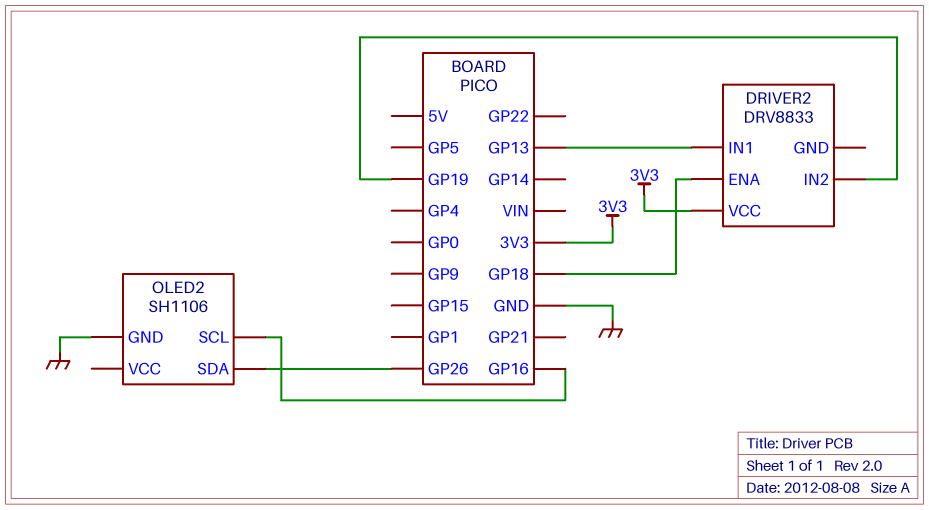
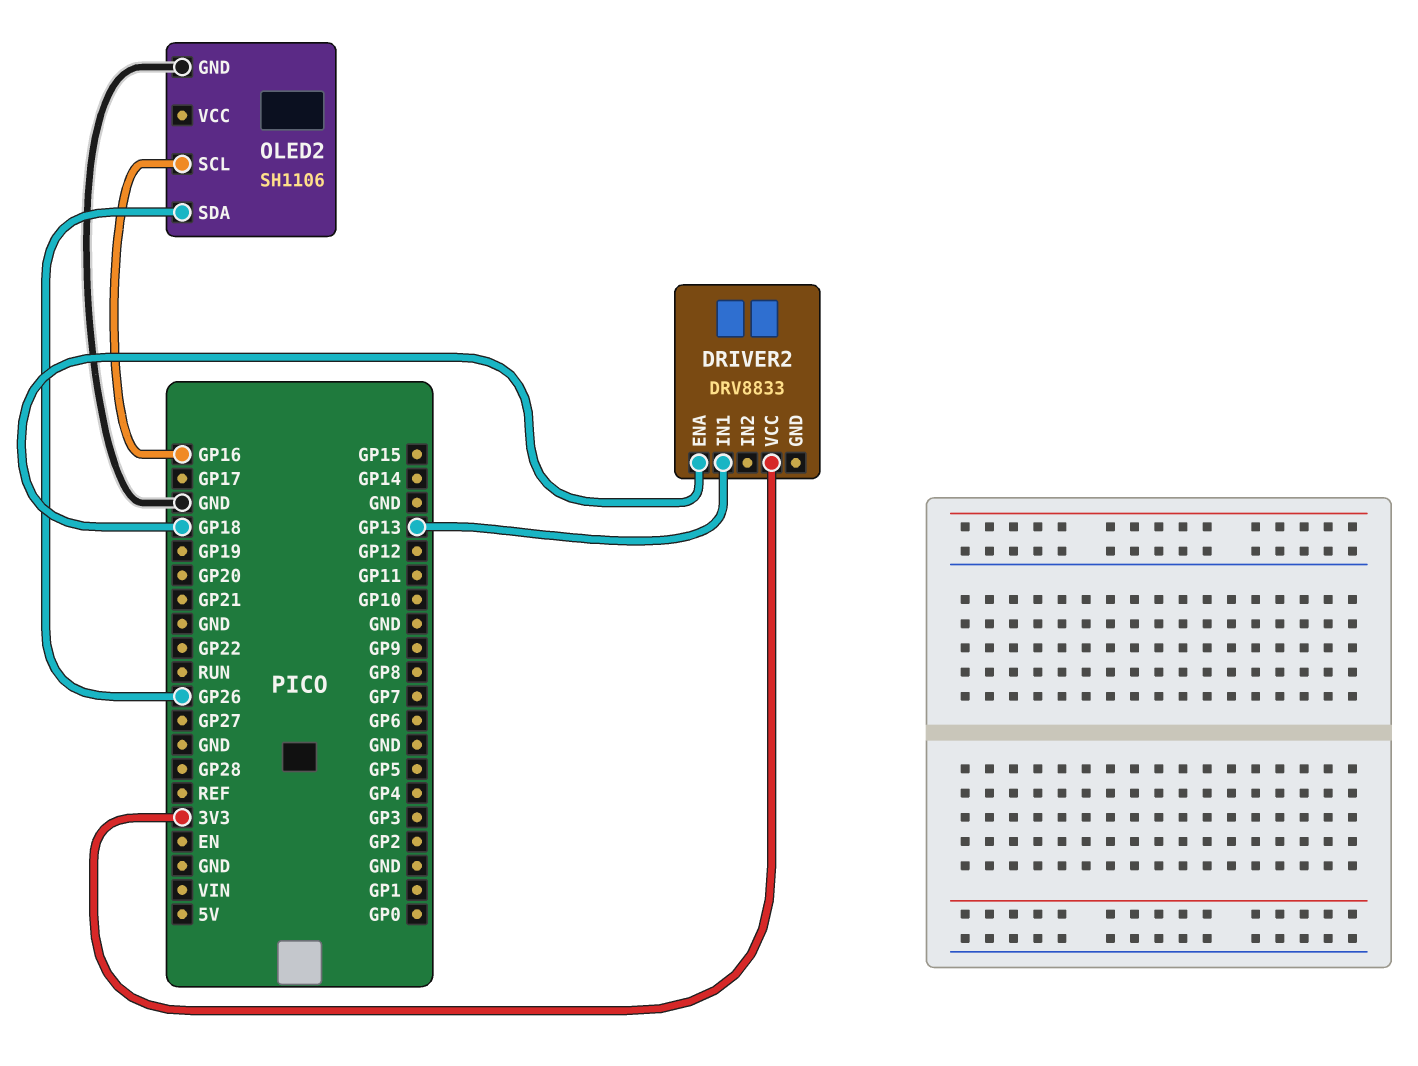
DRIVER2 pin IN2: GP19 -> none

